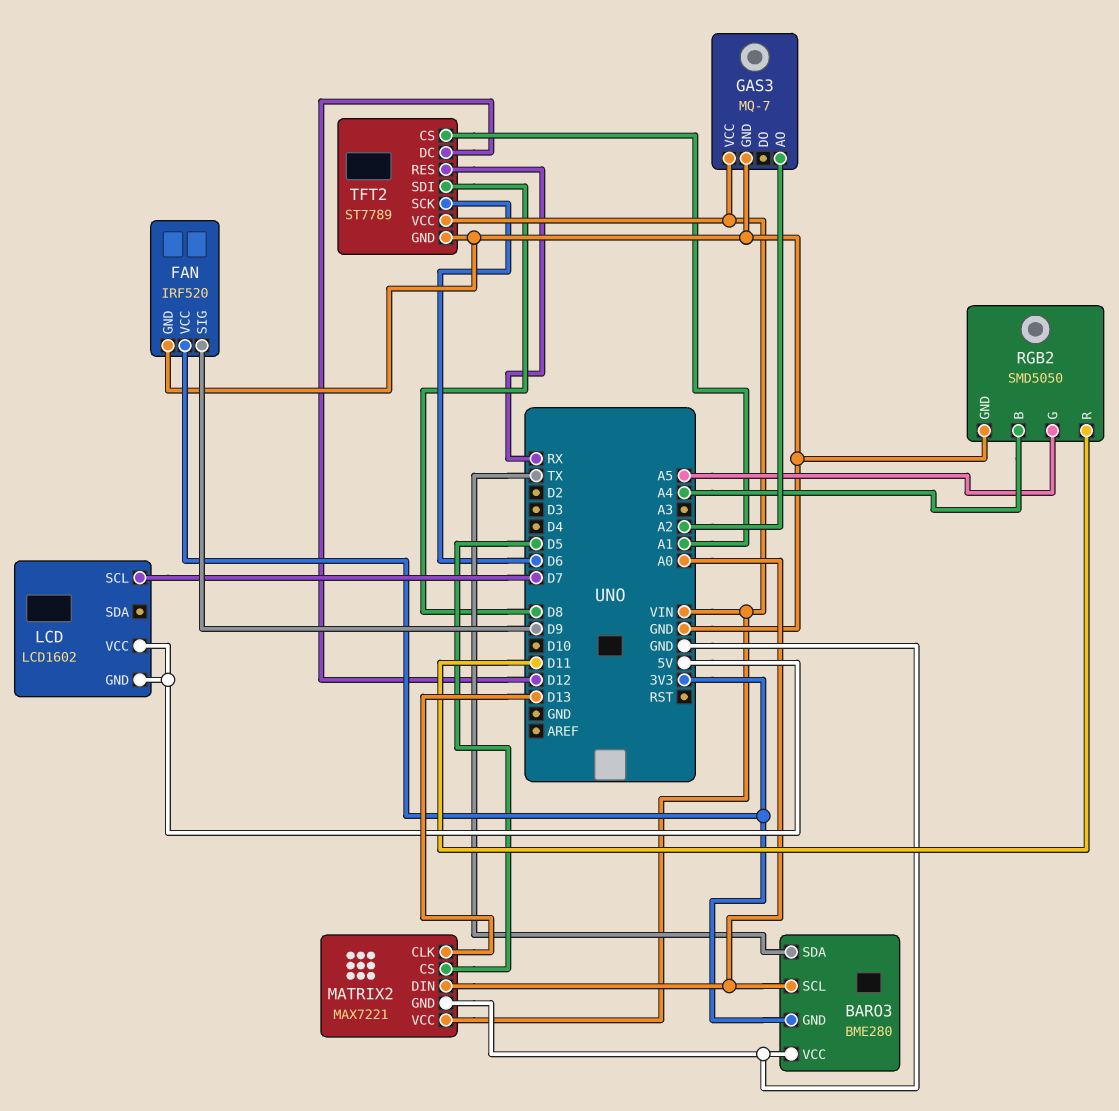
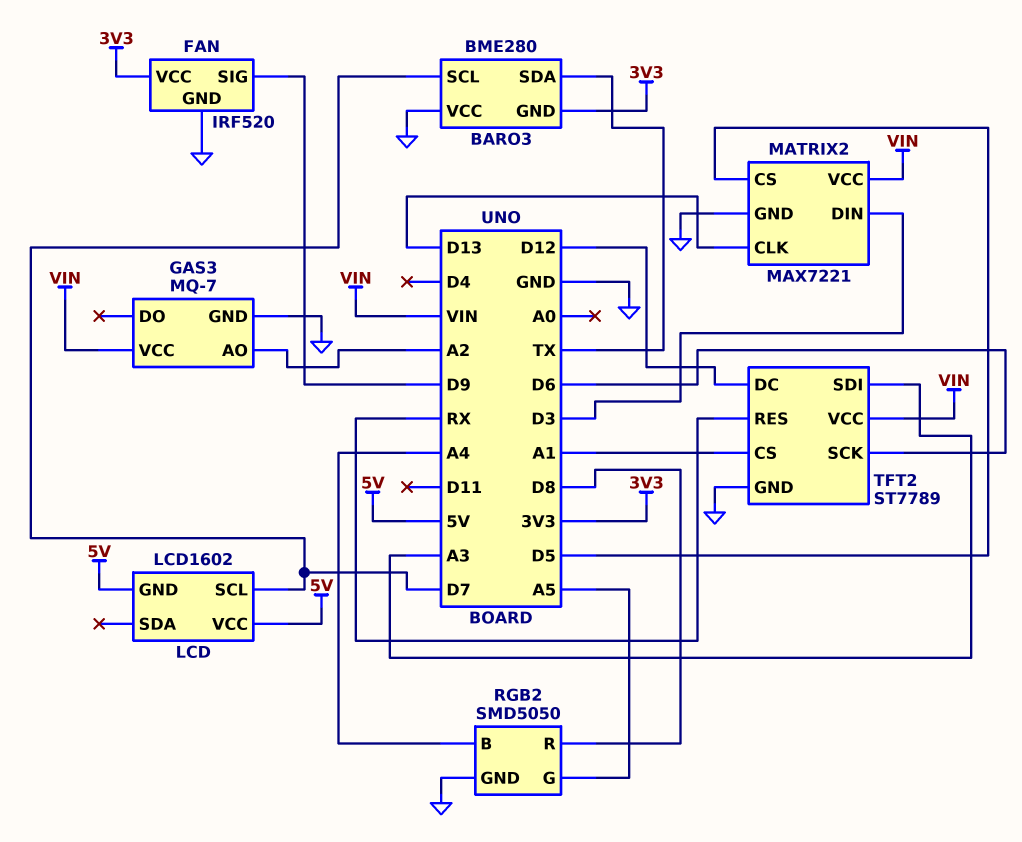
BARO3 pin SCL: A0 -> D7
MATRIX2 pin DIN: A0 -> D3
RGB2 pin R: D11 -> D8
TFT2 pin SDI: D8 -> A3

